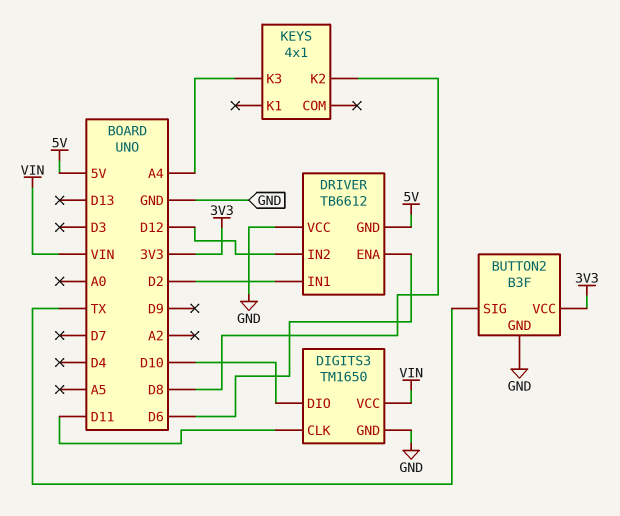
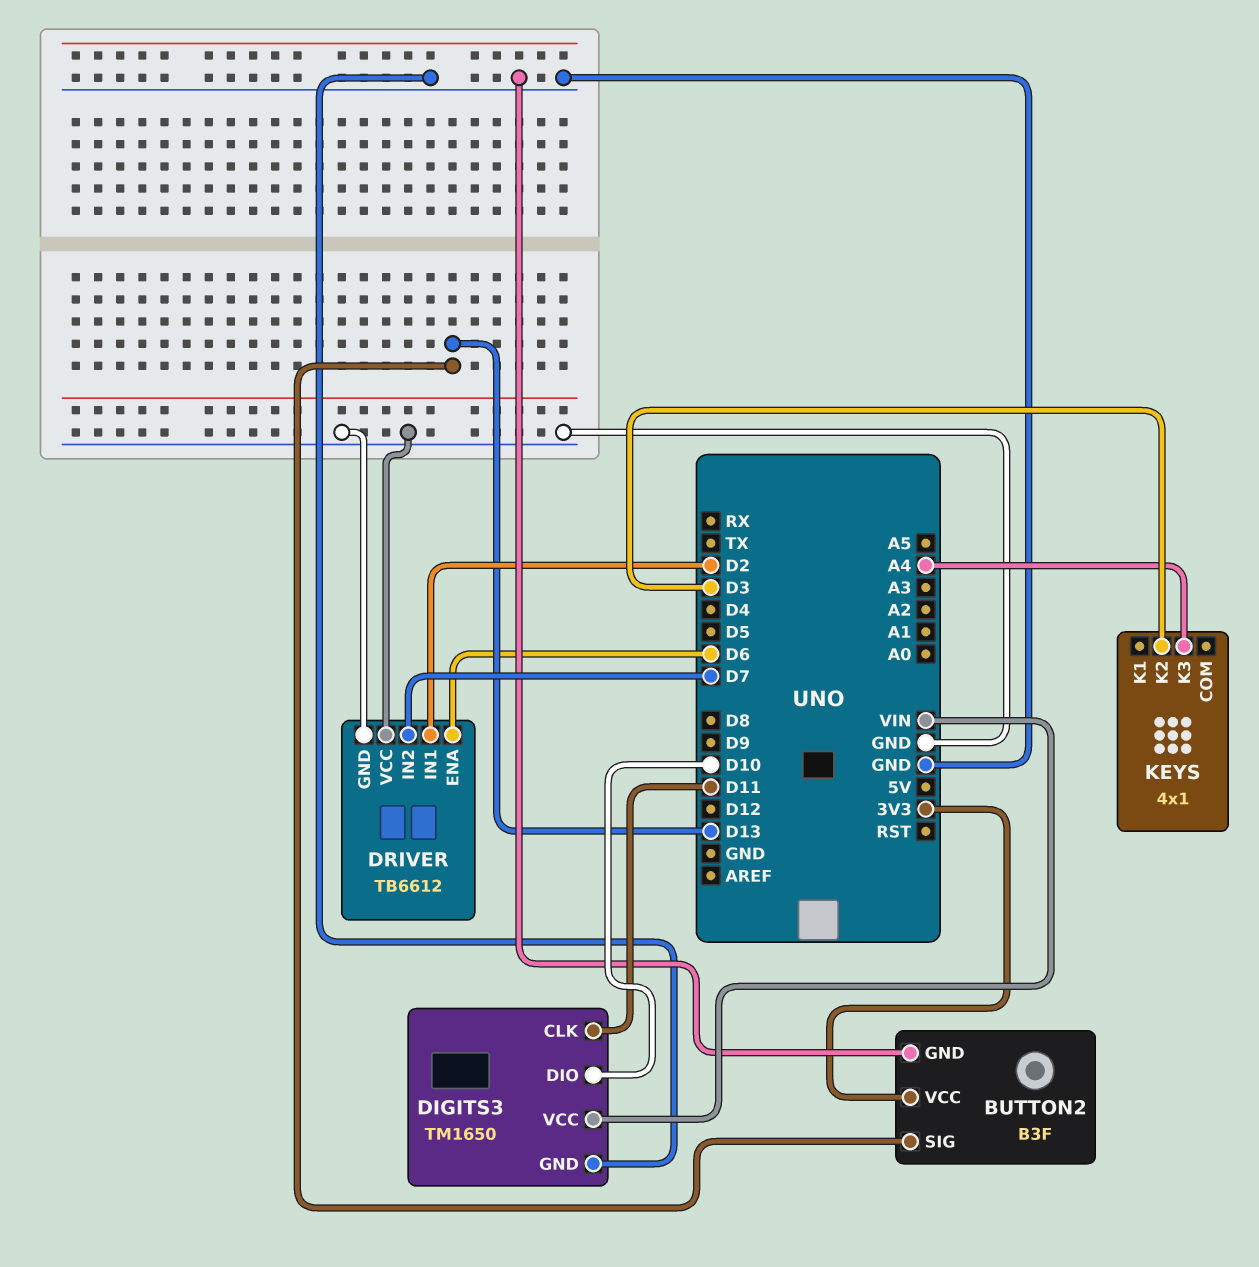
BUTTON2 pin SIG: TX -> D13
DRIVER pin GND: 5V -> GND
DRIVER pin IN2: D12 -> D7
KEYS pin K2: D8 -> D3

